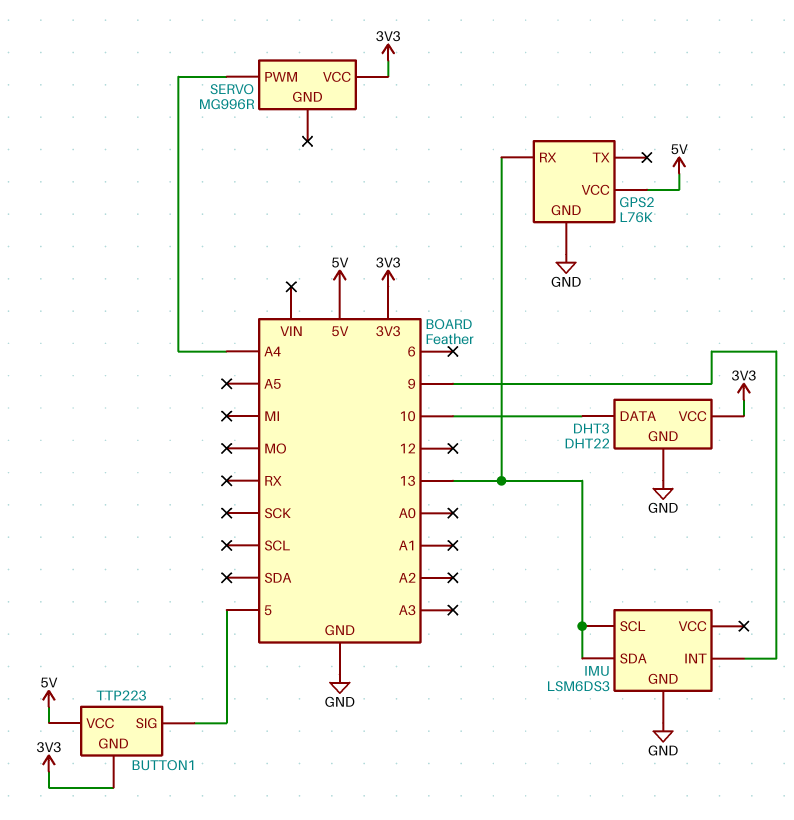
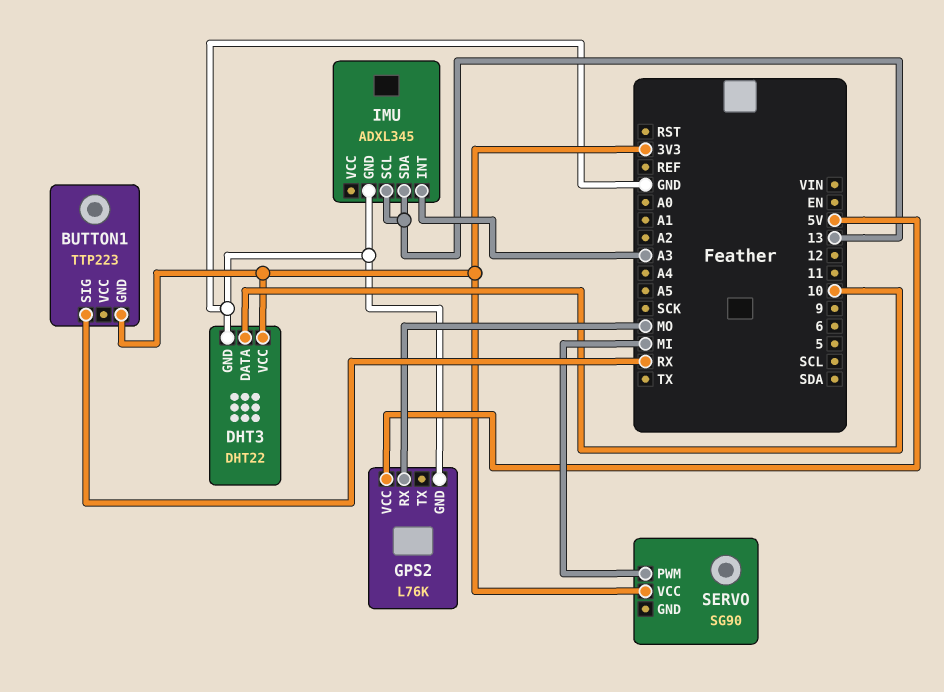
BUTTON1 pin SIG: 5 -> RX
BUTTON1 pin VCC: 5V -> none
GPS2 pin RX: 13 -> MO
IMU: LSM6DS3 -> ADXL345
IMU pin INT: 9 -> A3
SERVO: MG996R -> SG90
SERVO pin PWM: A4 -> MI

